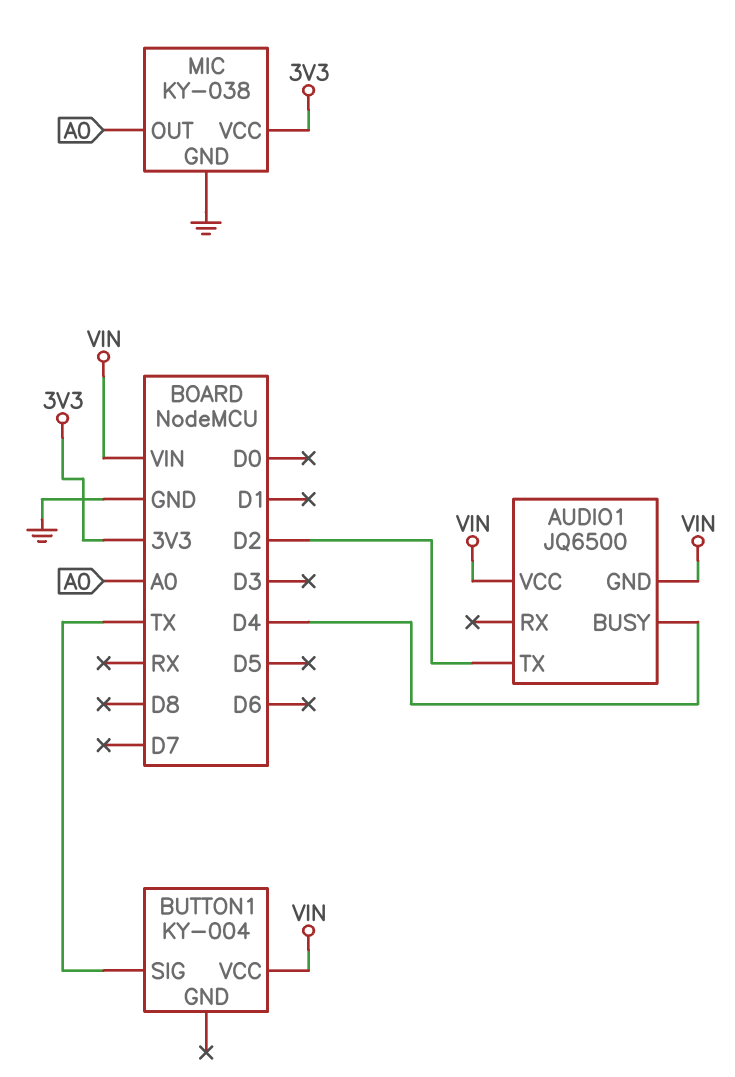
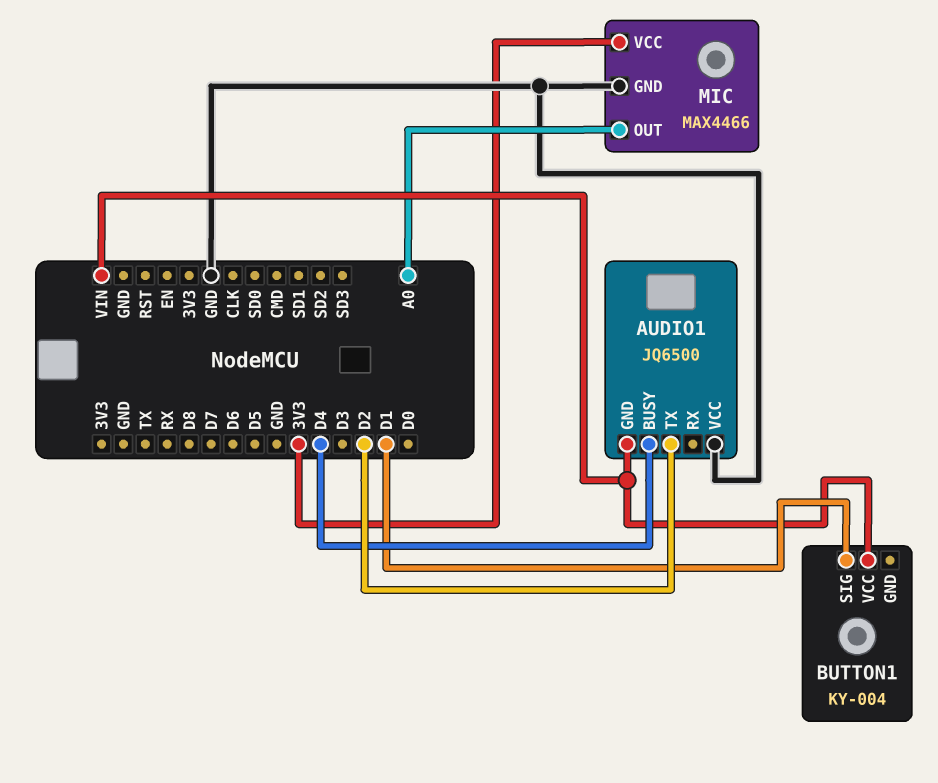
AUDIO1 pin VCC: VIN -> GND
BUTTON1 pin SIG: TX -> D1
MIC: KY-038 -> MAX4466

